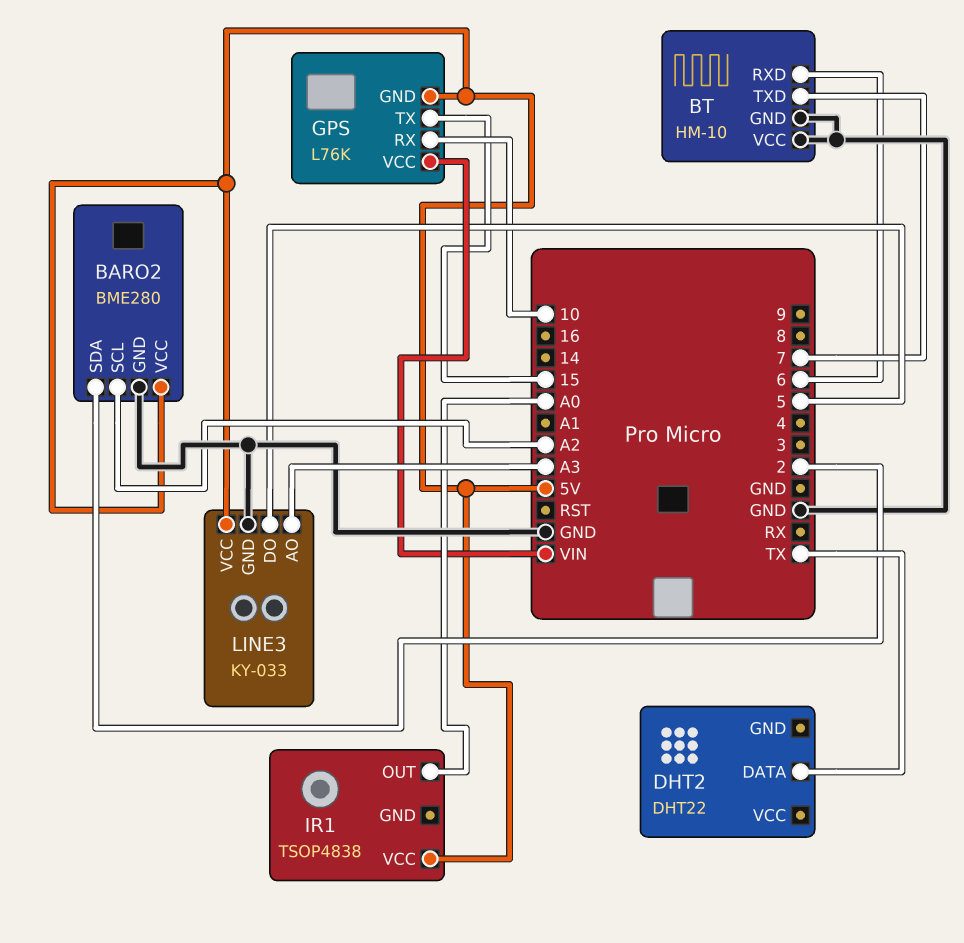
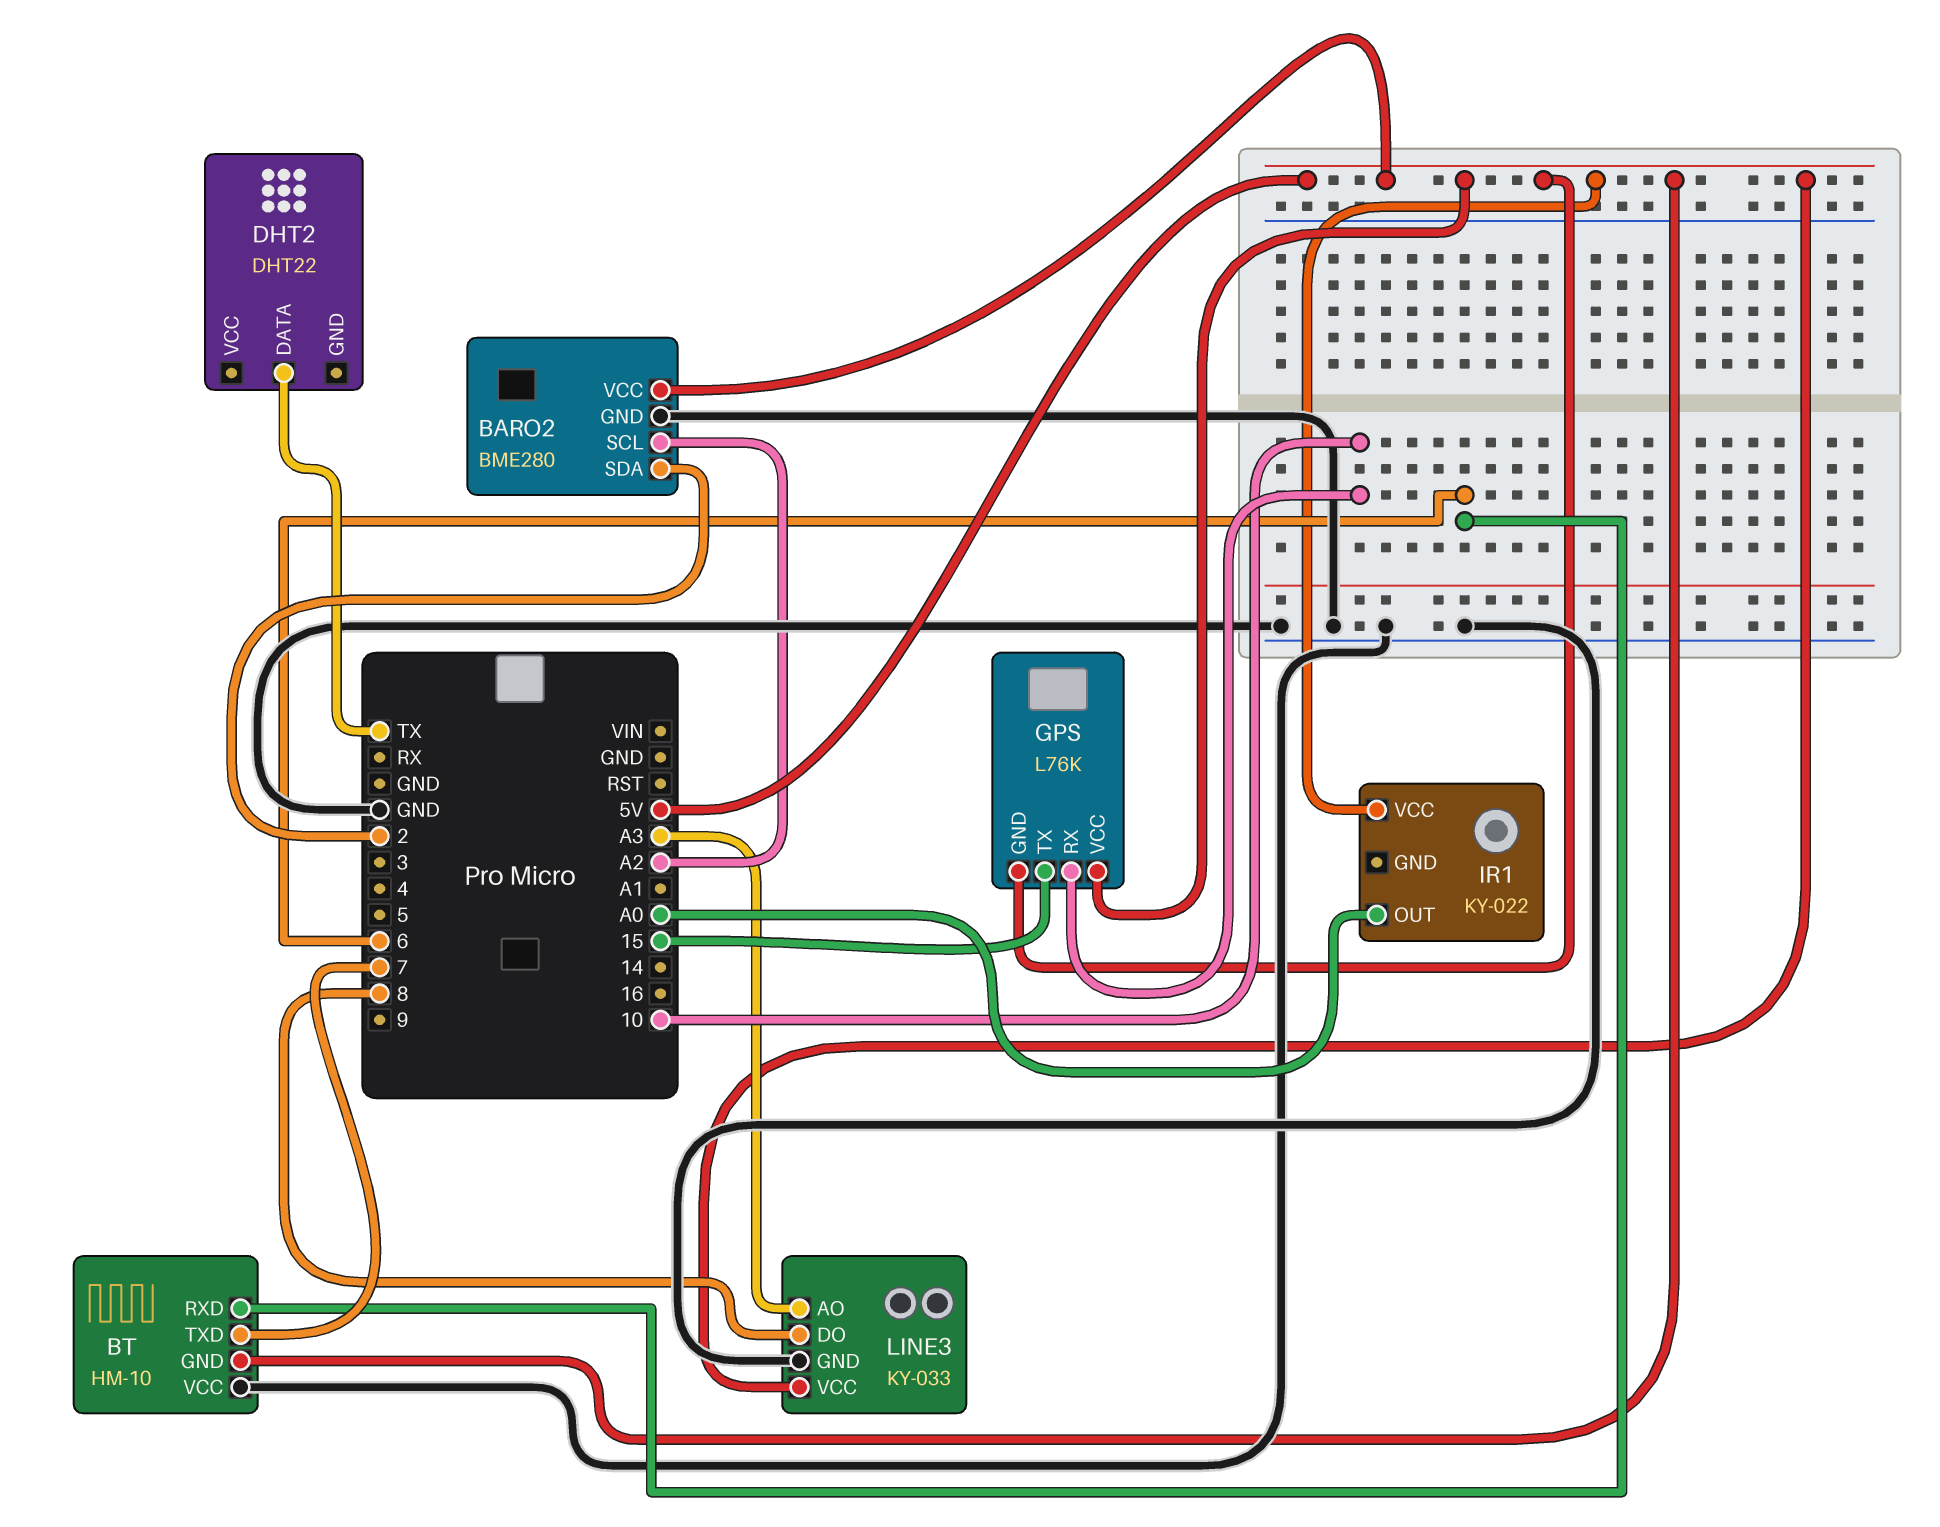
BT pin GND: GND -> 5V
GPS pin VCC: VIN -> 5V
IR1: TSOP4838 -> KY-022
LINE3 pin DO: 5 -> 8

